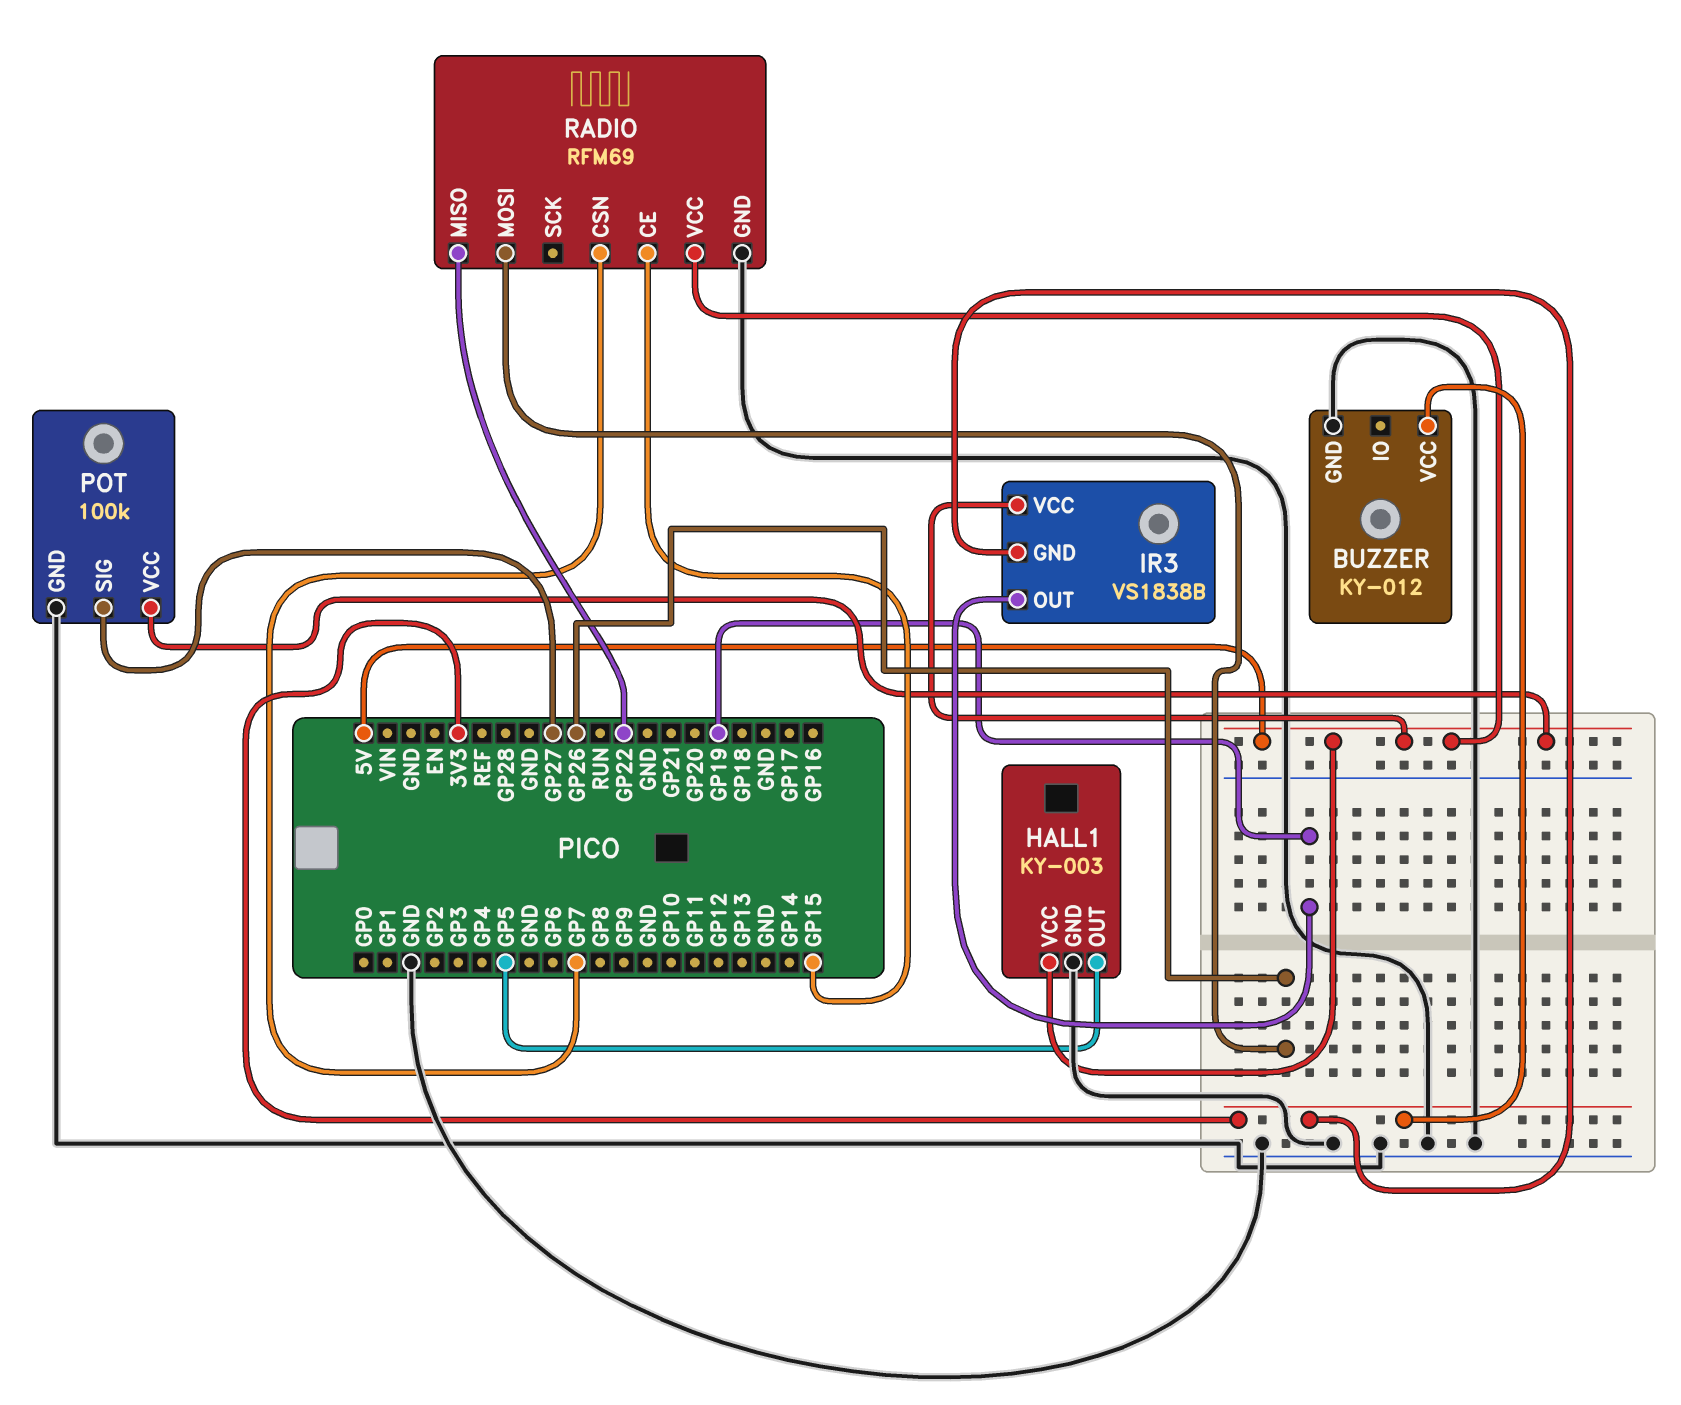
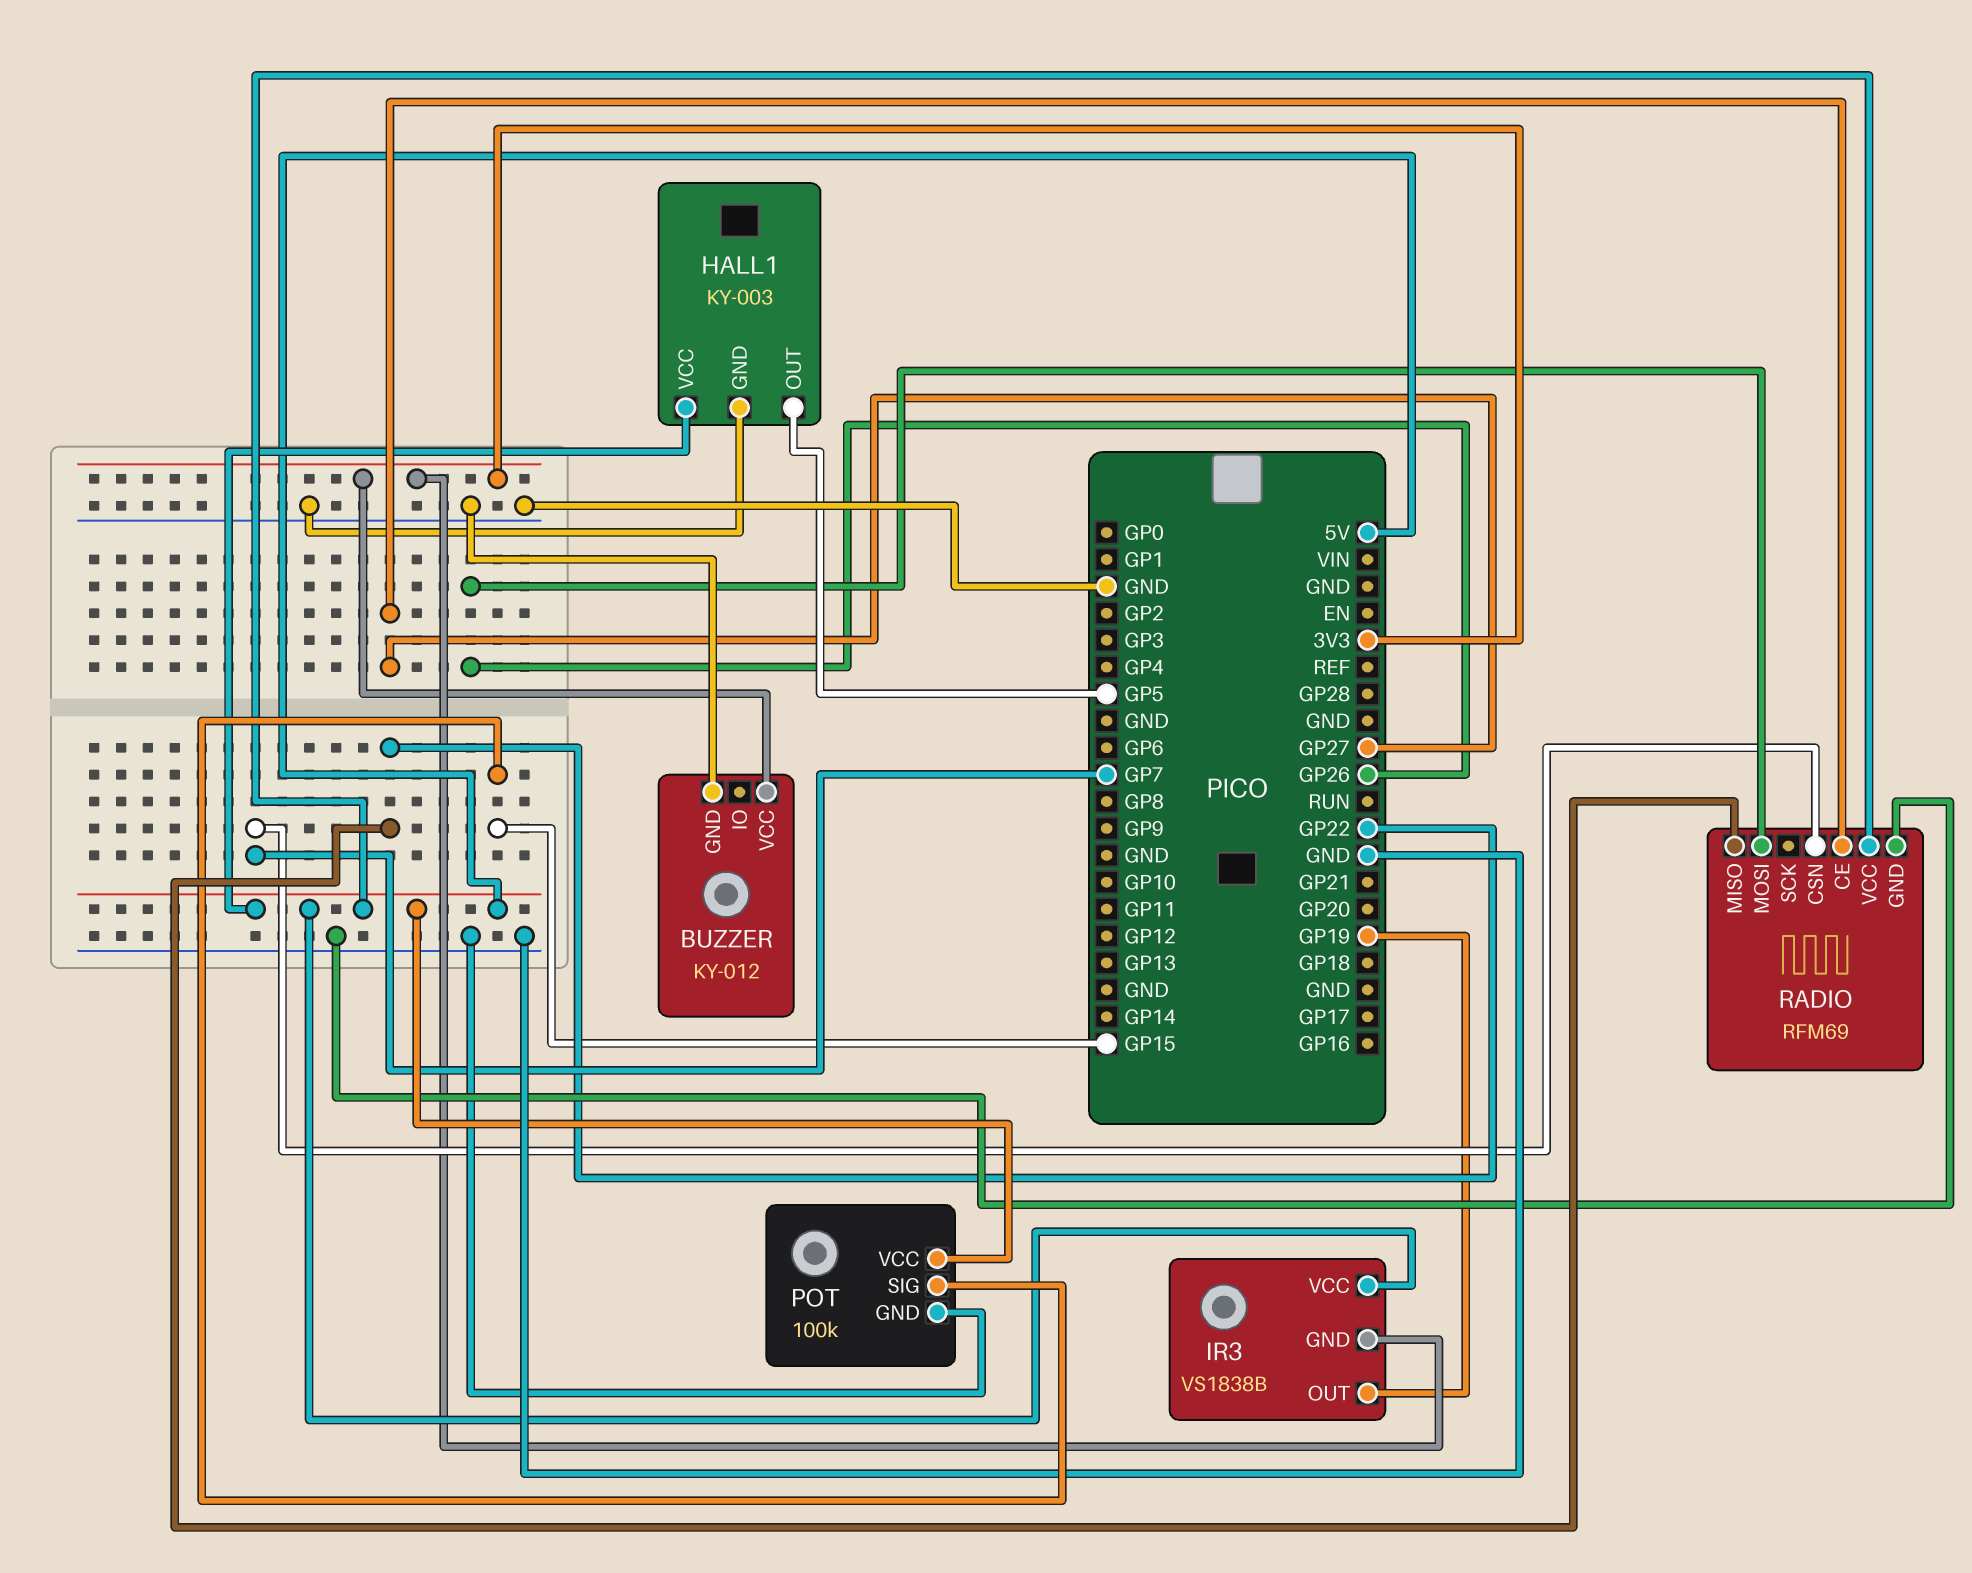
POT pin SIG: GP27 -> GP15
RADIO pin CE: GP15 -> GP27

